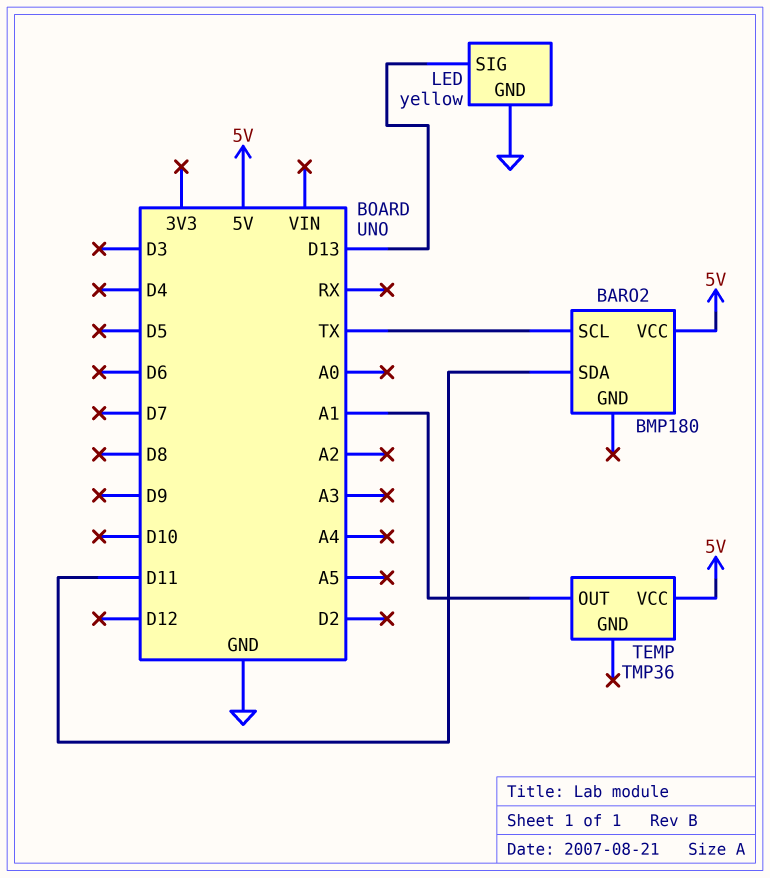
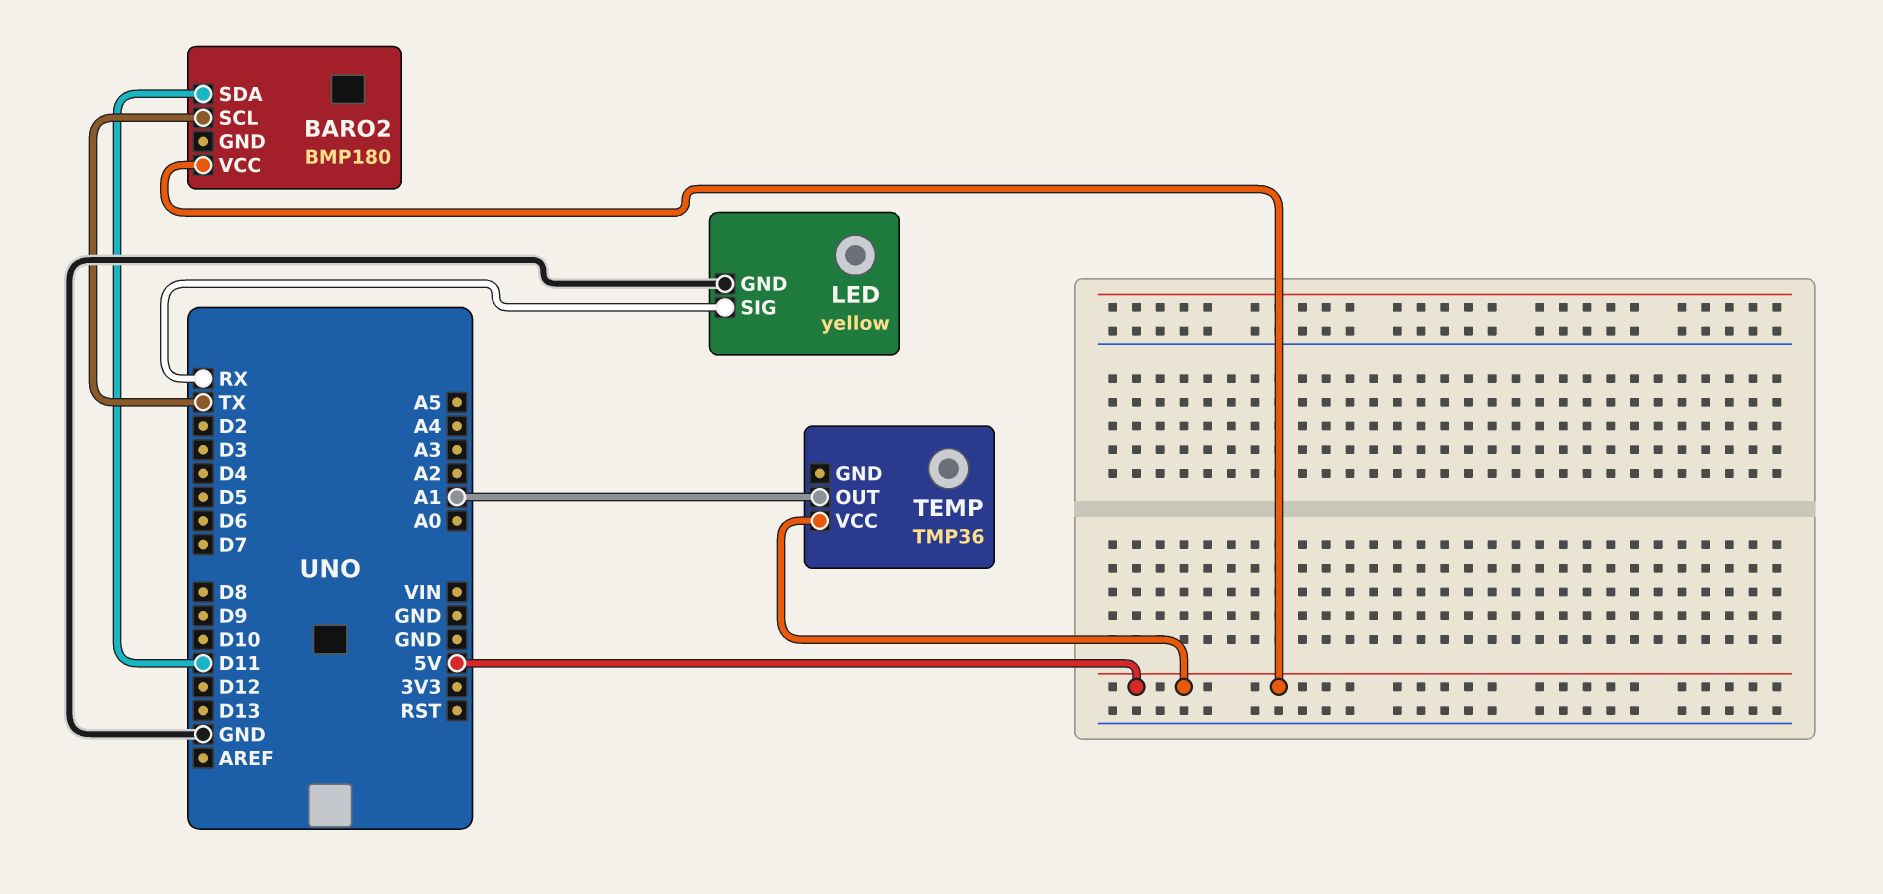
LED pin SIG: D13 -> RX

